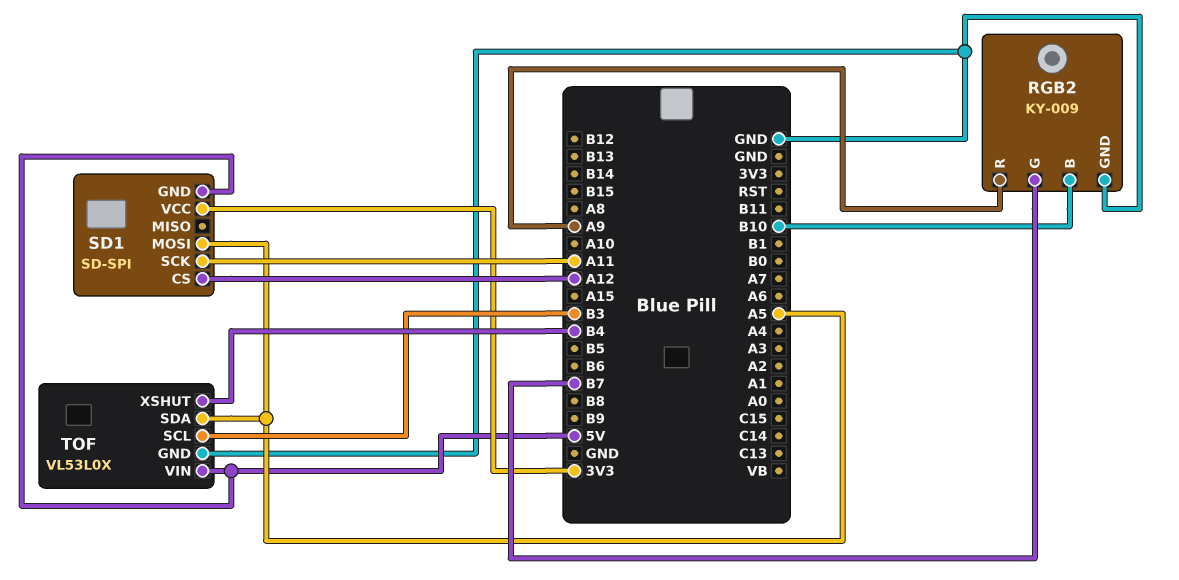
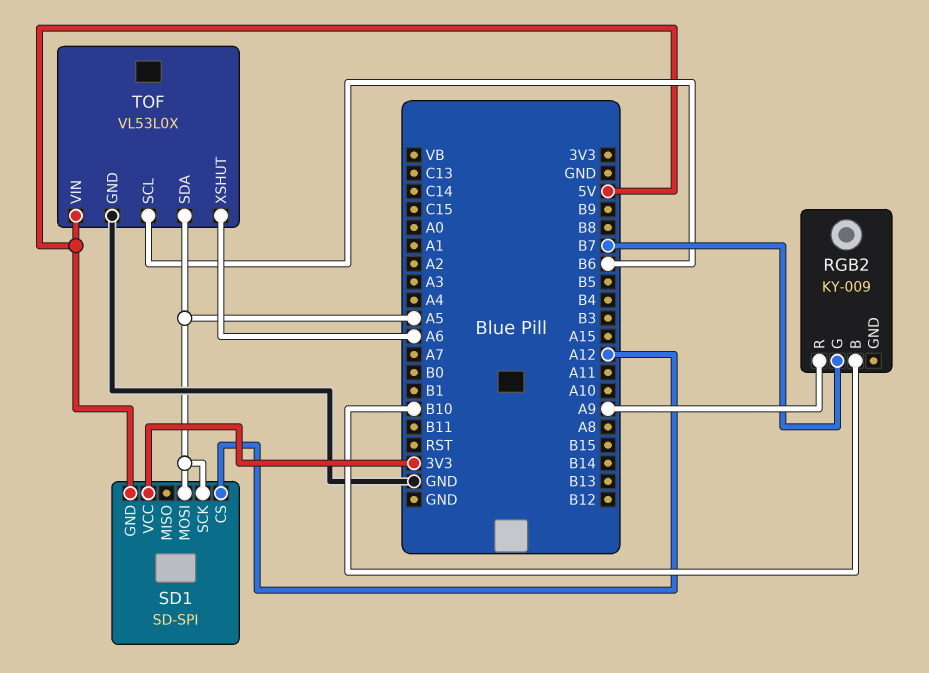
RGB2 pin GND: GND -> none
SD1 pin SCK: A11 -> A5
TOF pin SCL: B3 -> B6
TOF pin XSHUT: B4 -> A6

